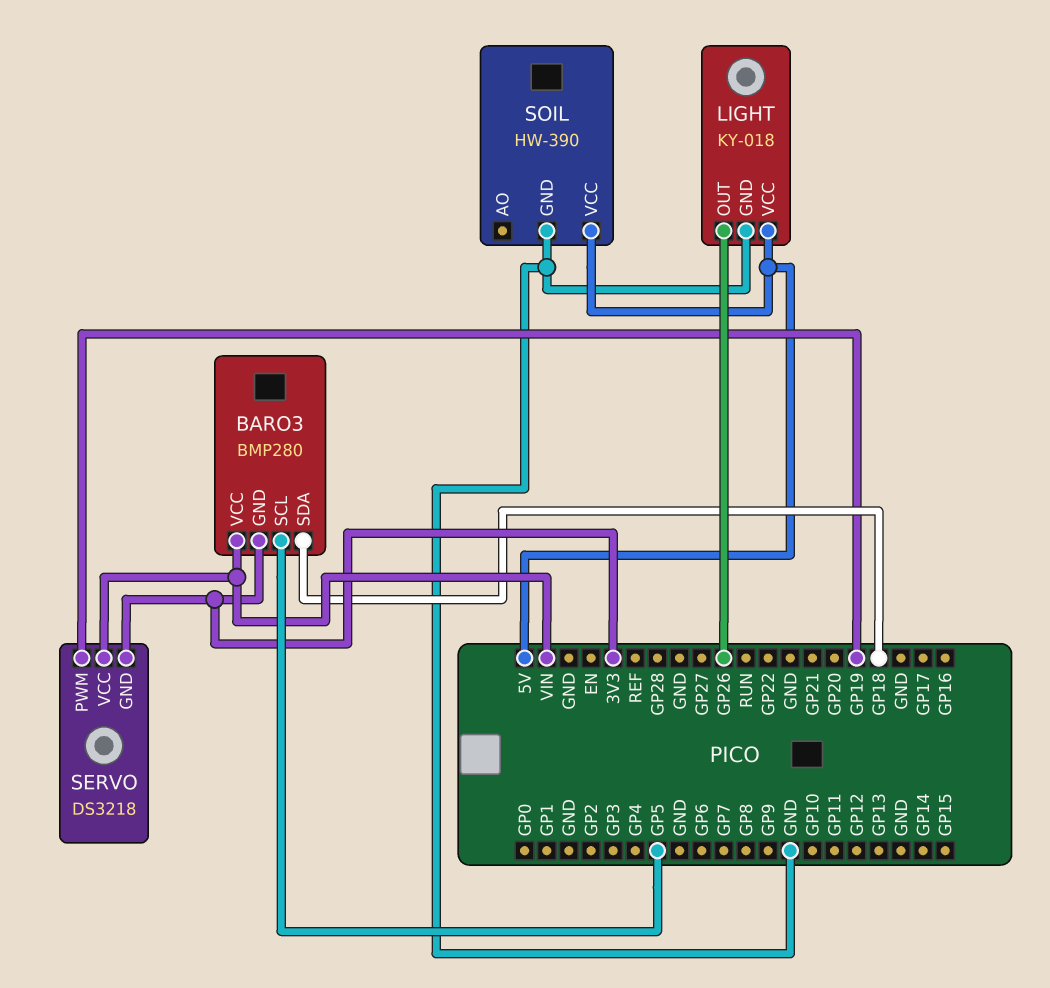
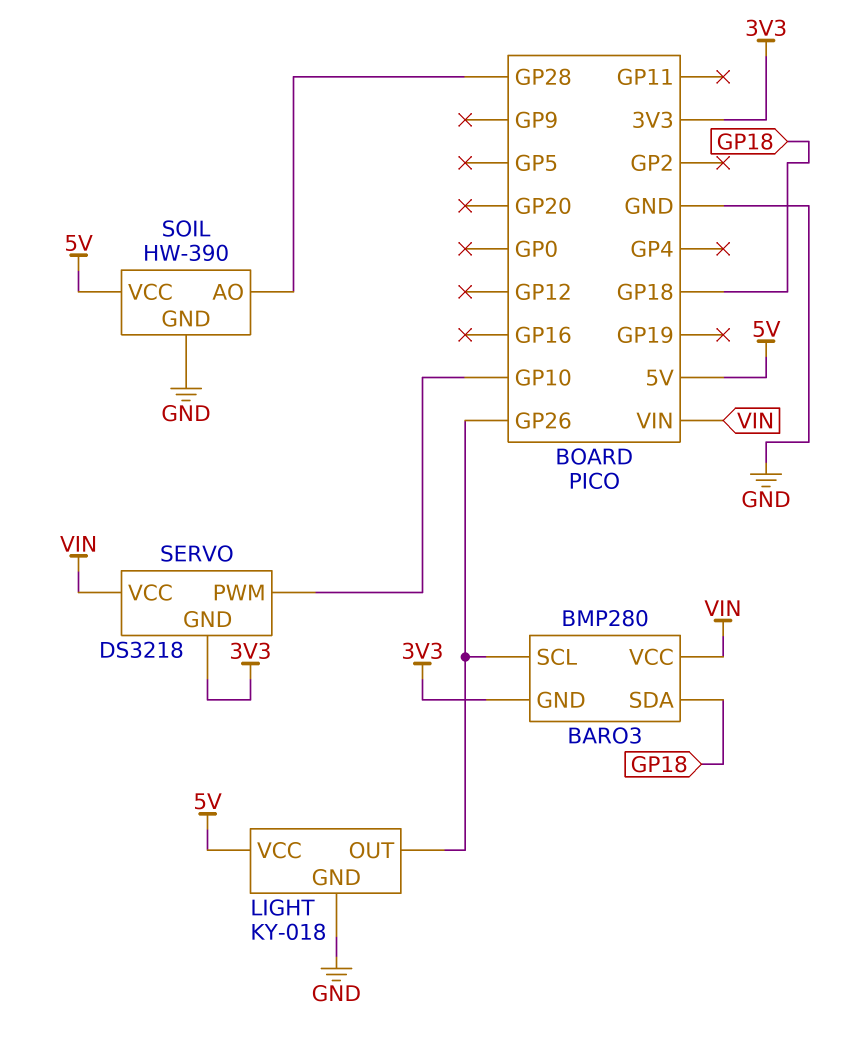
BARO3 pin SCL: GP5 -> GP26
SERVO pin PWM: GP19 -> GP10
SOIL pin AO: none -> GP28

